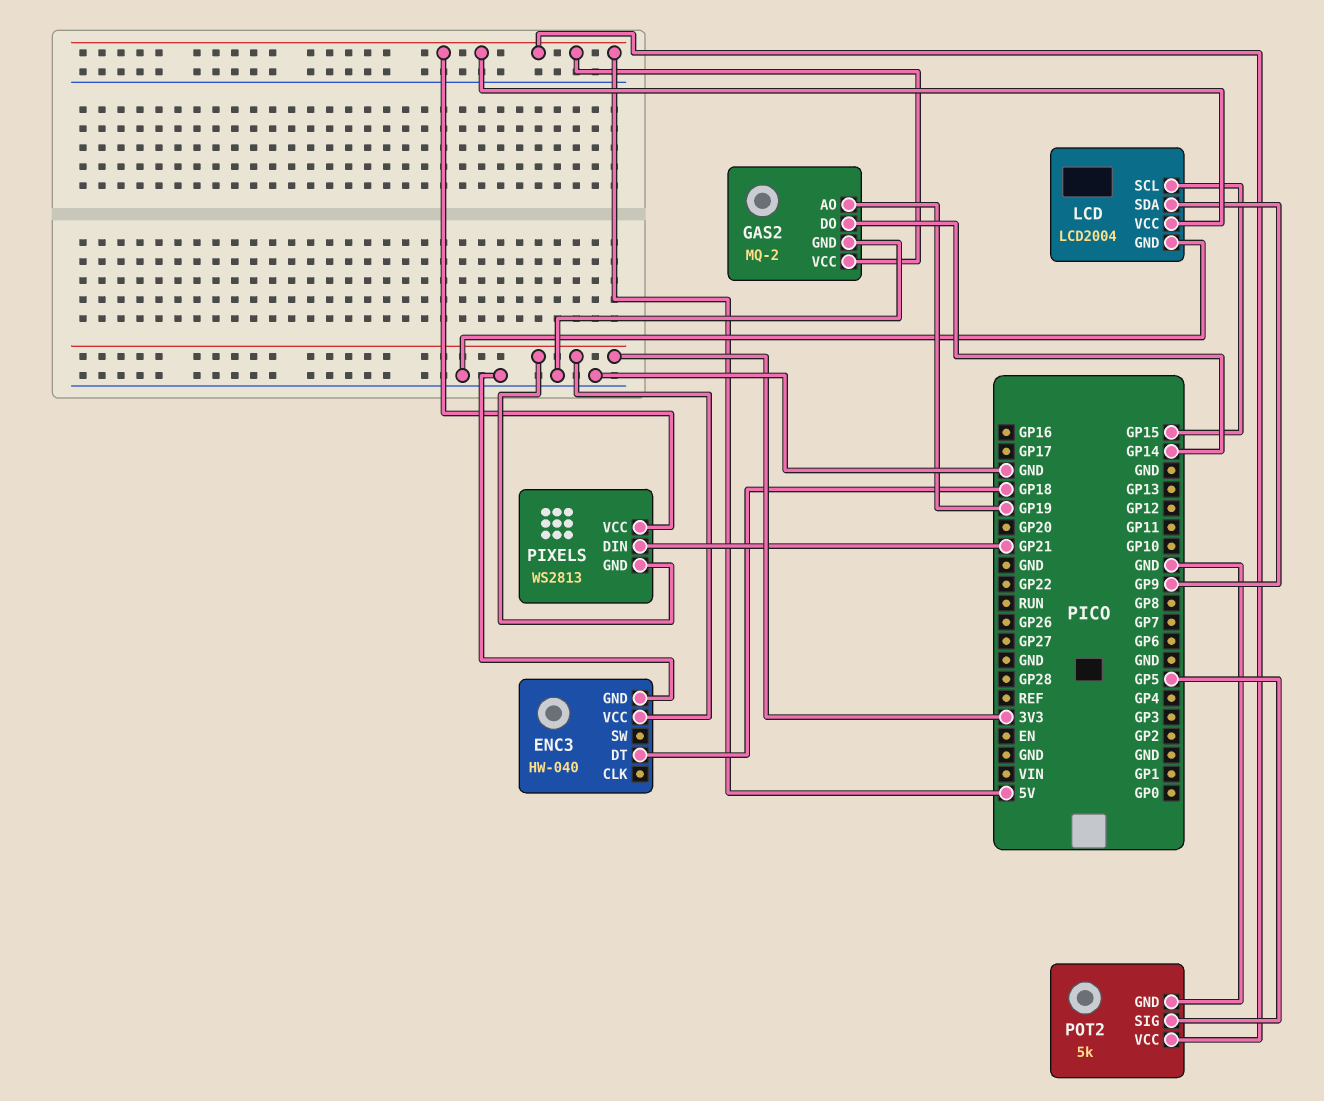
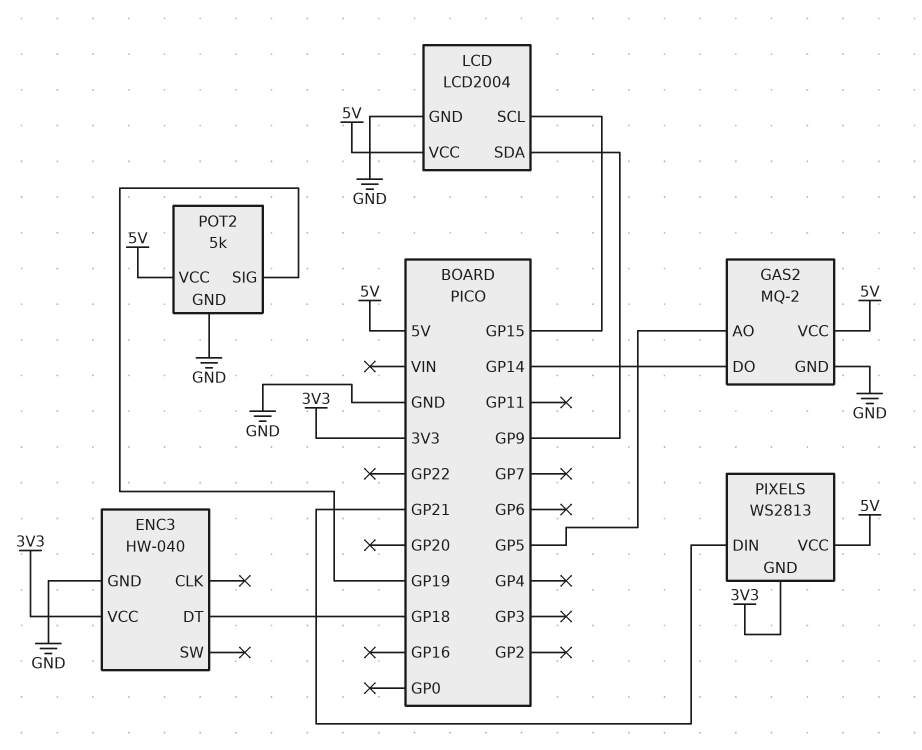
GAS2 pin AO: GP19 -> GP5
POT2 pin SIG: GP5 -> GP19

